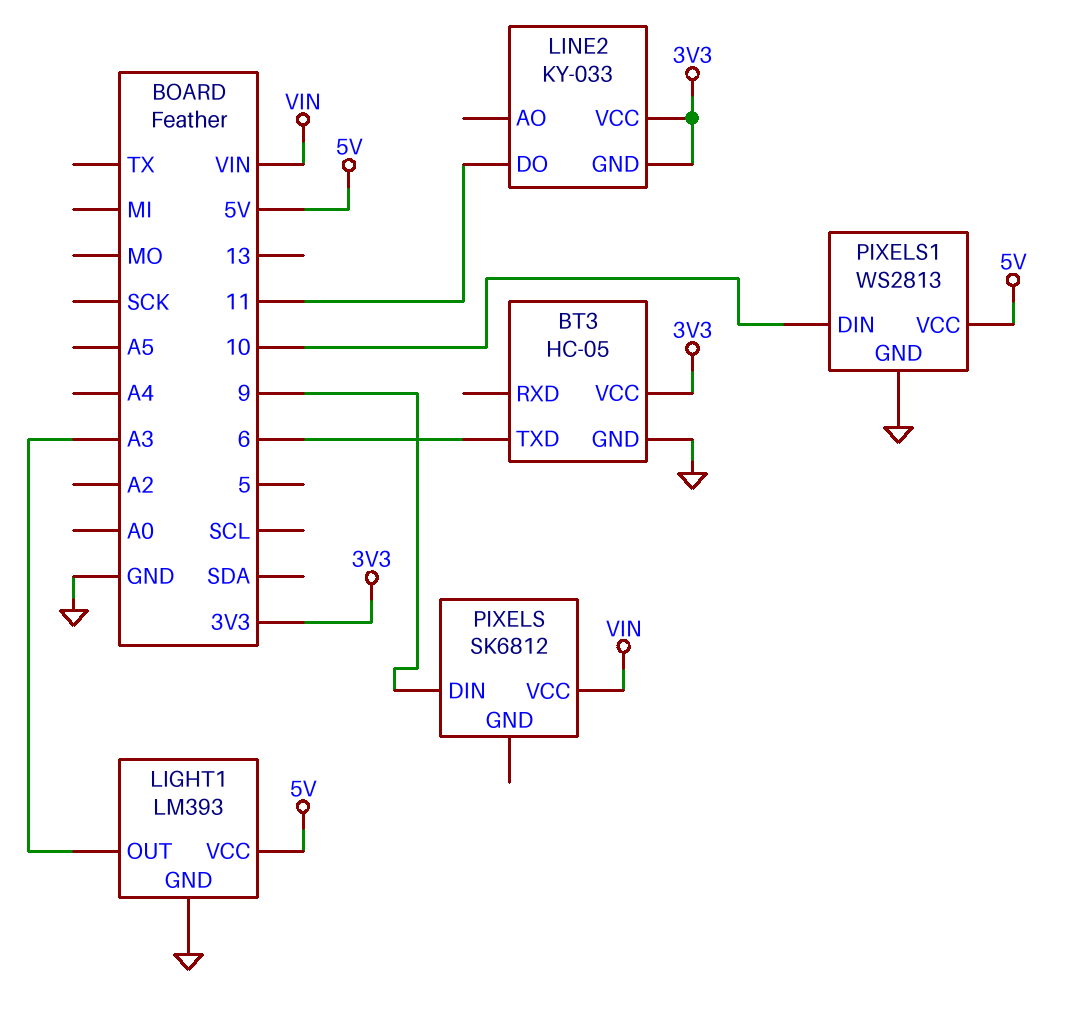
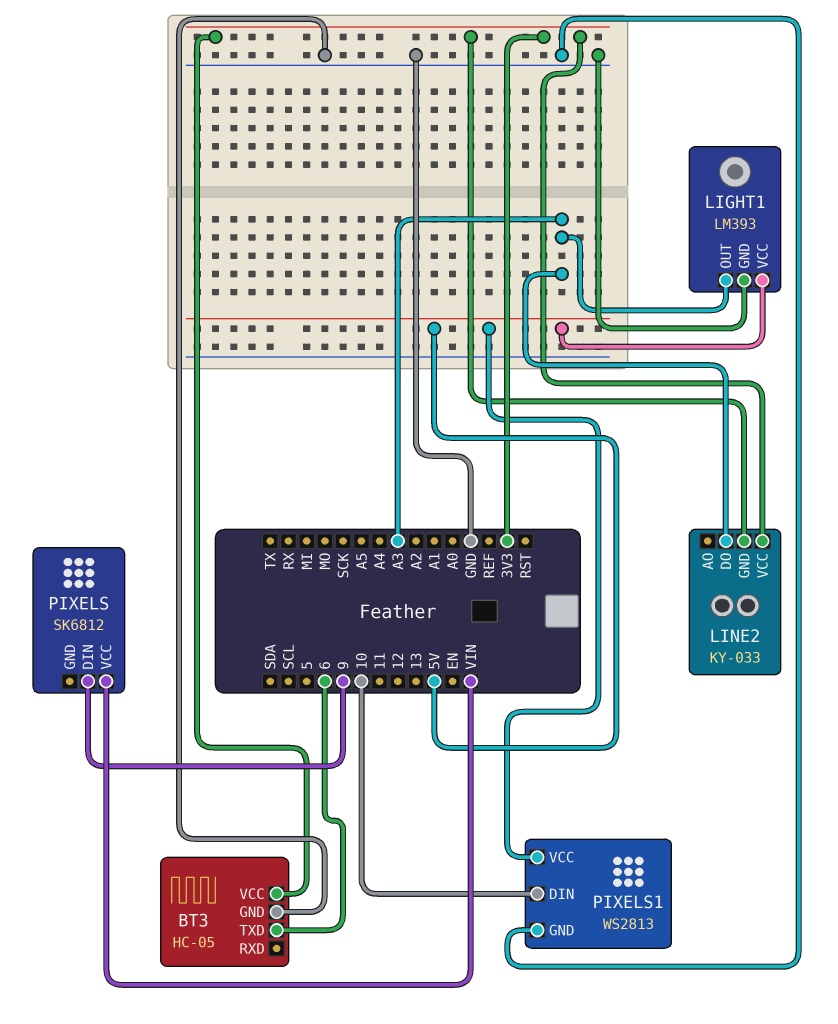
LINE2 pin DO: 11 -> A3

